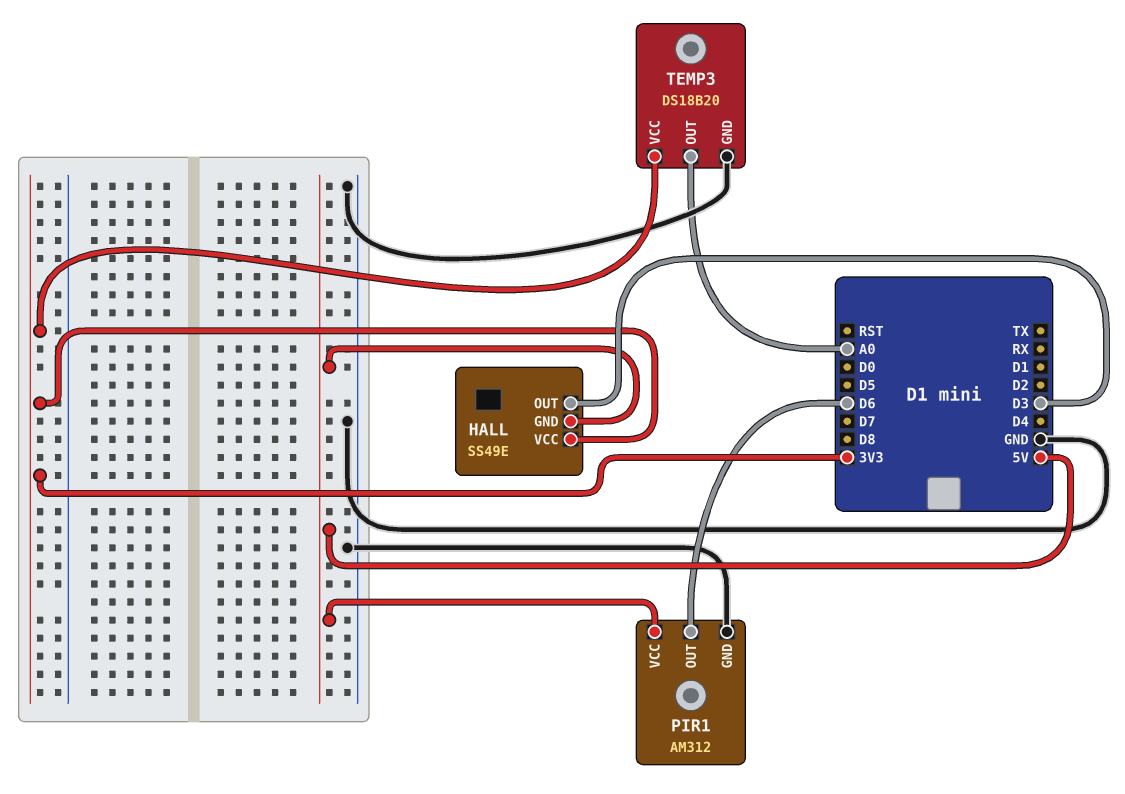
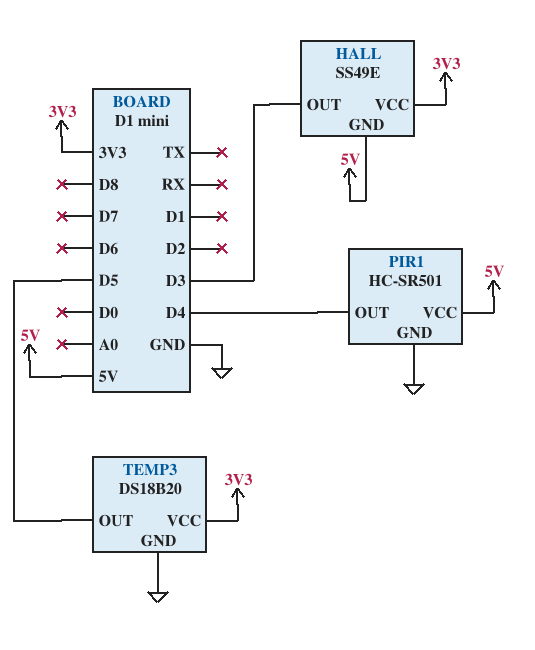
PIR1: AM312 -> HC-SR501
PIR1 pin OUT: D6 -> D4
TEMP3 pin OUT: A0 -> D5

